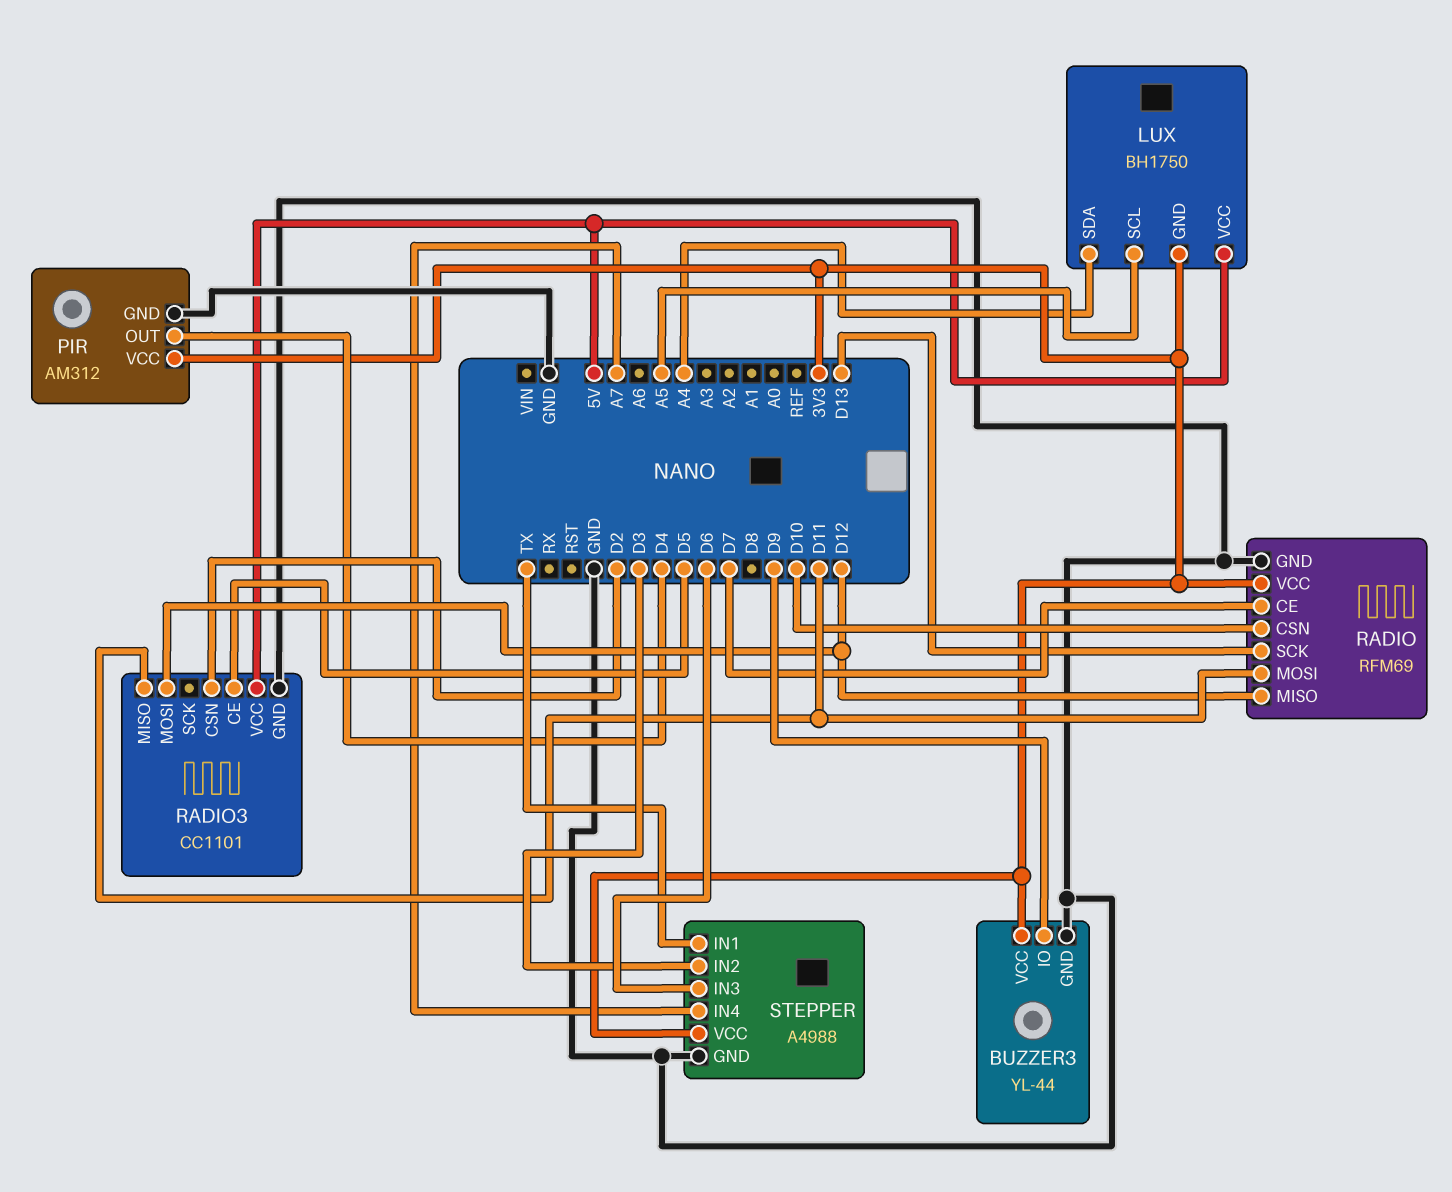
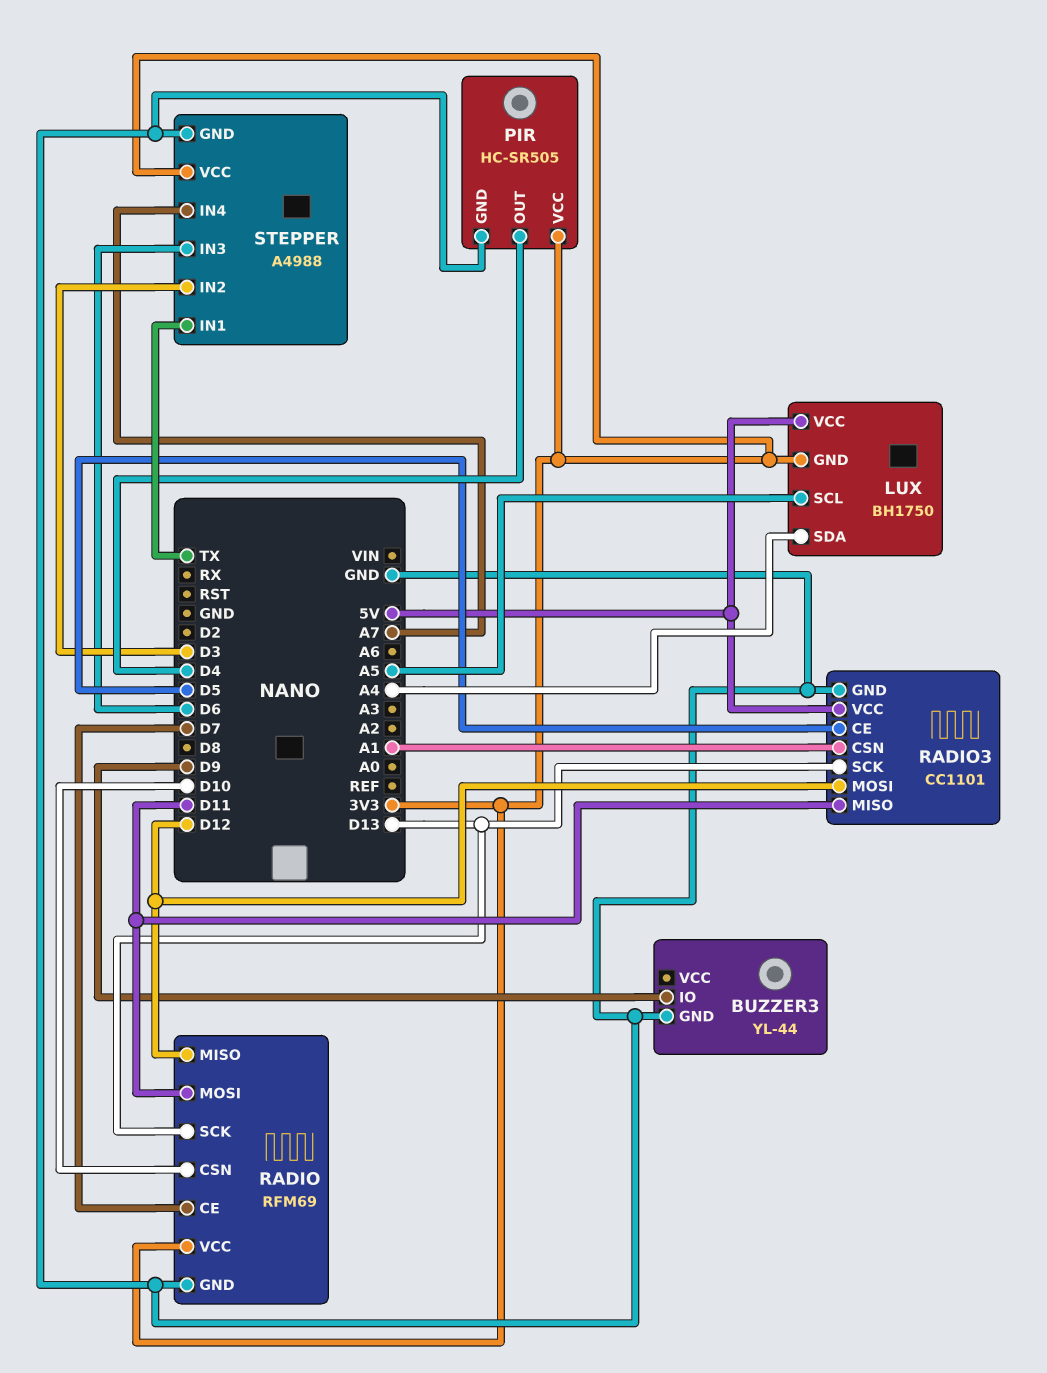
BUZZER3 pin VCC: 3V3 -> none
PIR: AM312 -> HC-SR505
RADIO3 pin CSN: D2 -> A1
RADIO3 pin SCK: none -> D13

